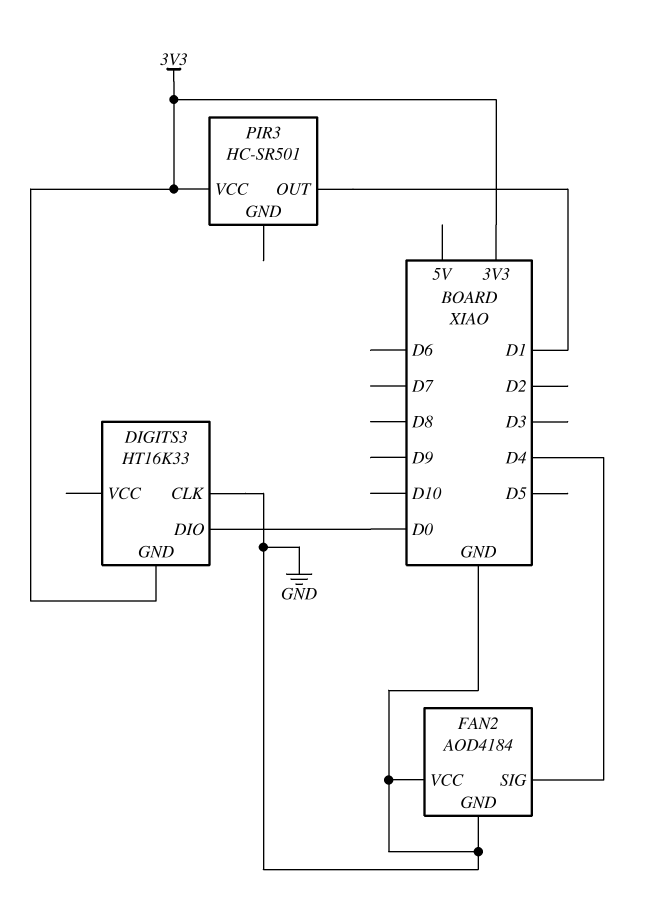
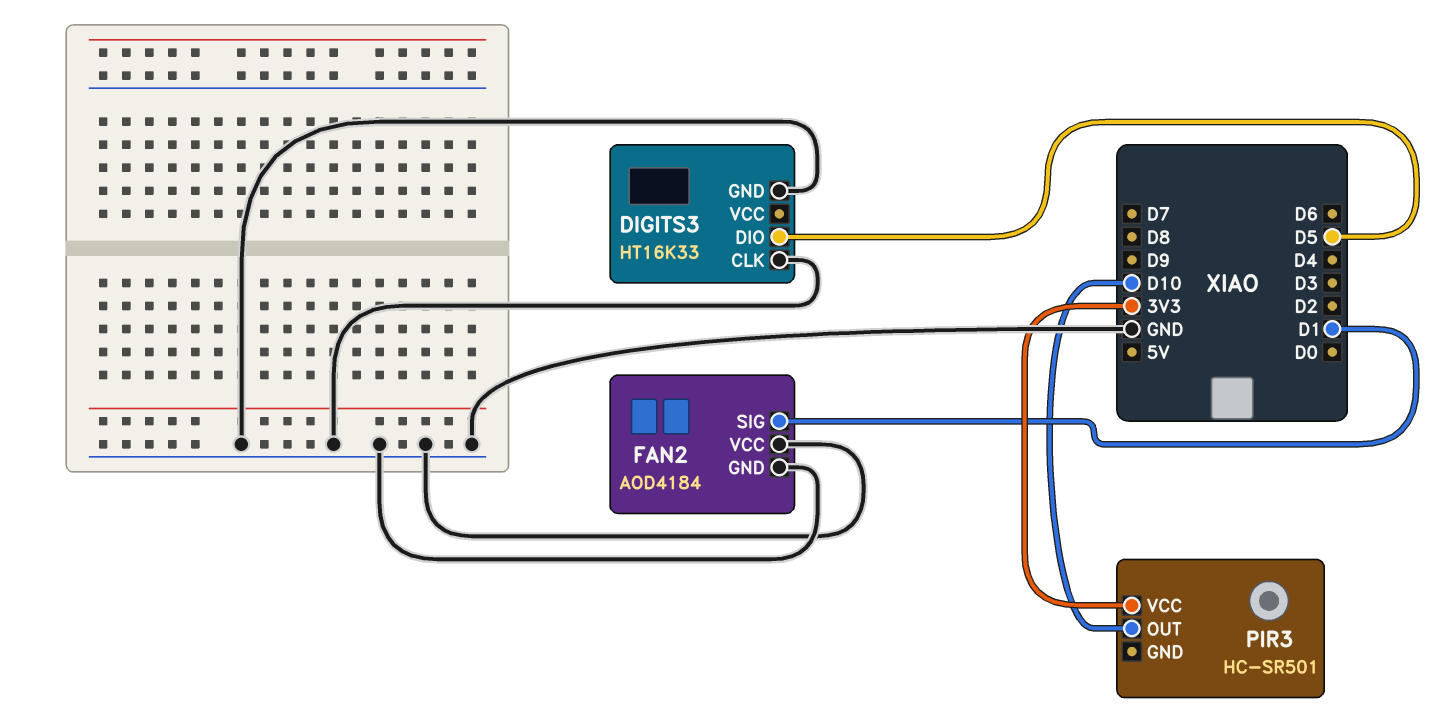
DIGITS3 pin DIO: D0 -> D5
DIGITS3 pin GND: 3V3 -> GND
FAN2 pin SIG: D4 -> D1
PIR3 pin OUT: D1 -> D10

